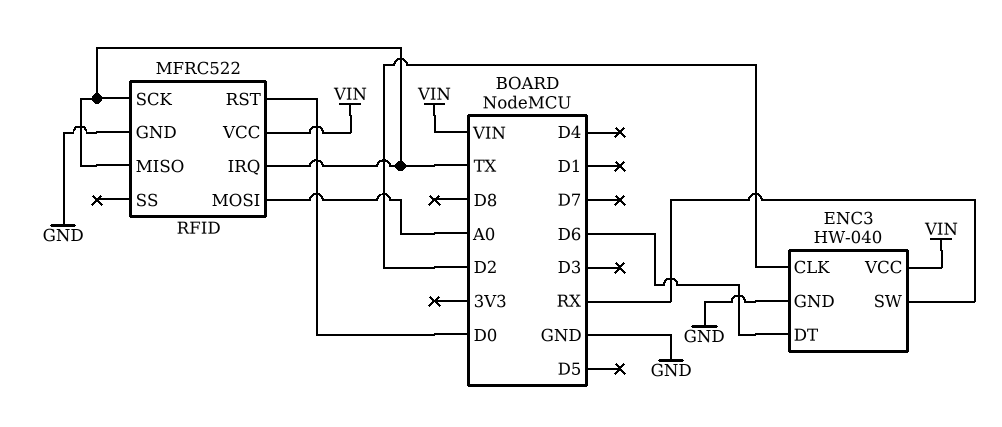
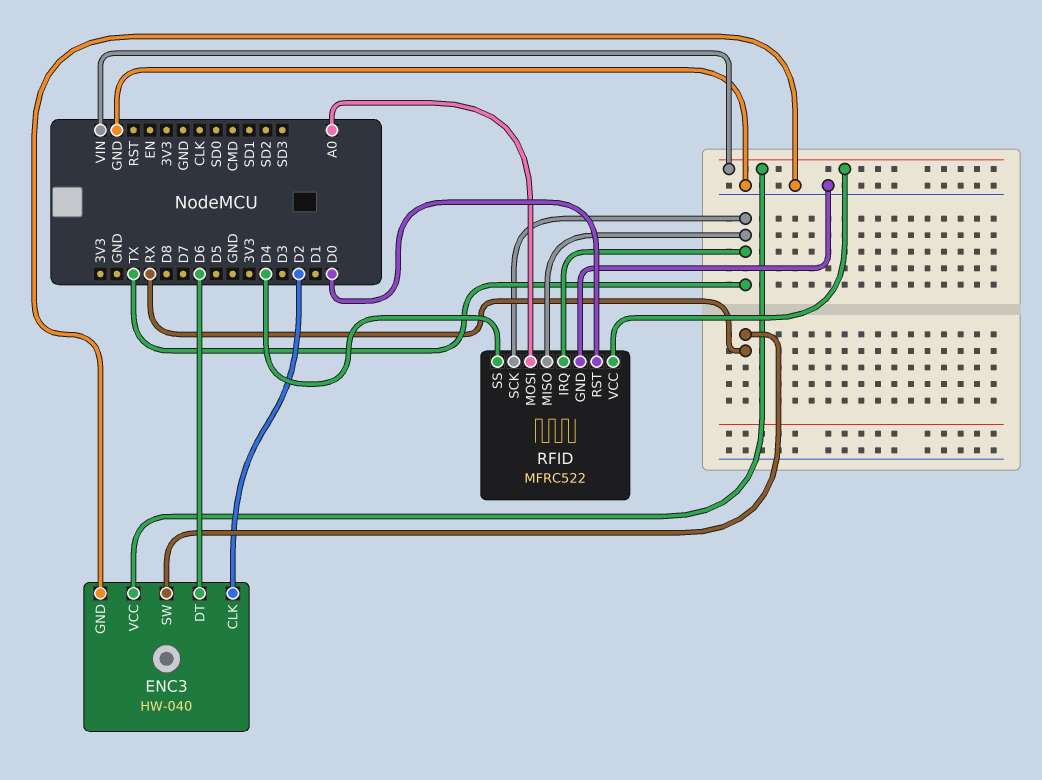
RFID pin SS: none -> D4

